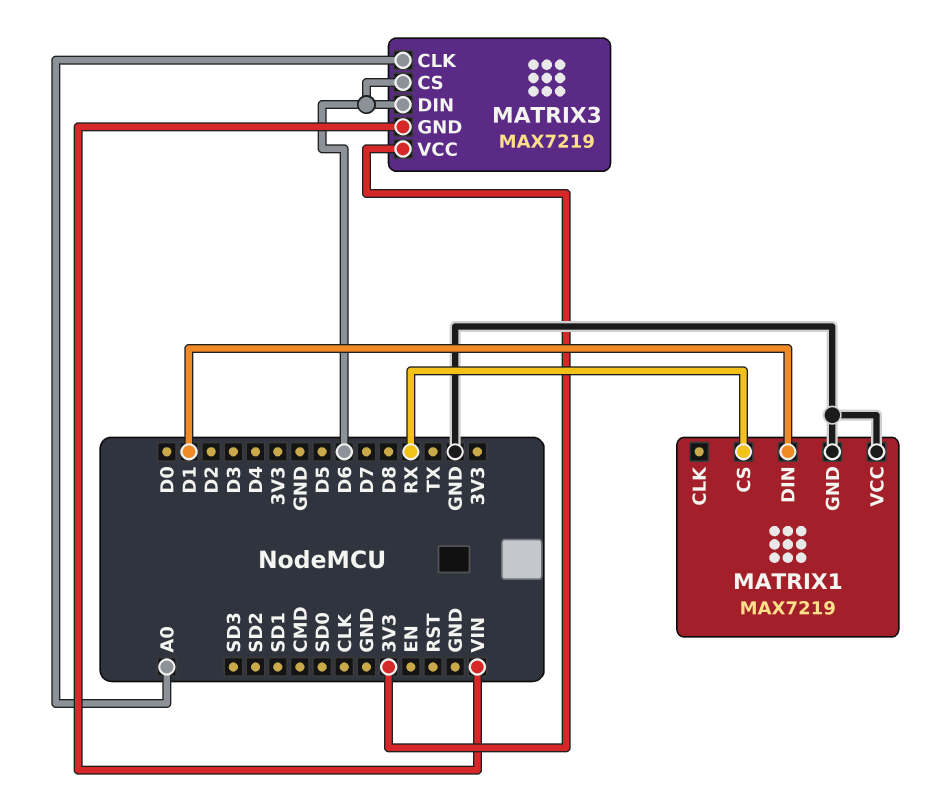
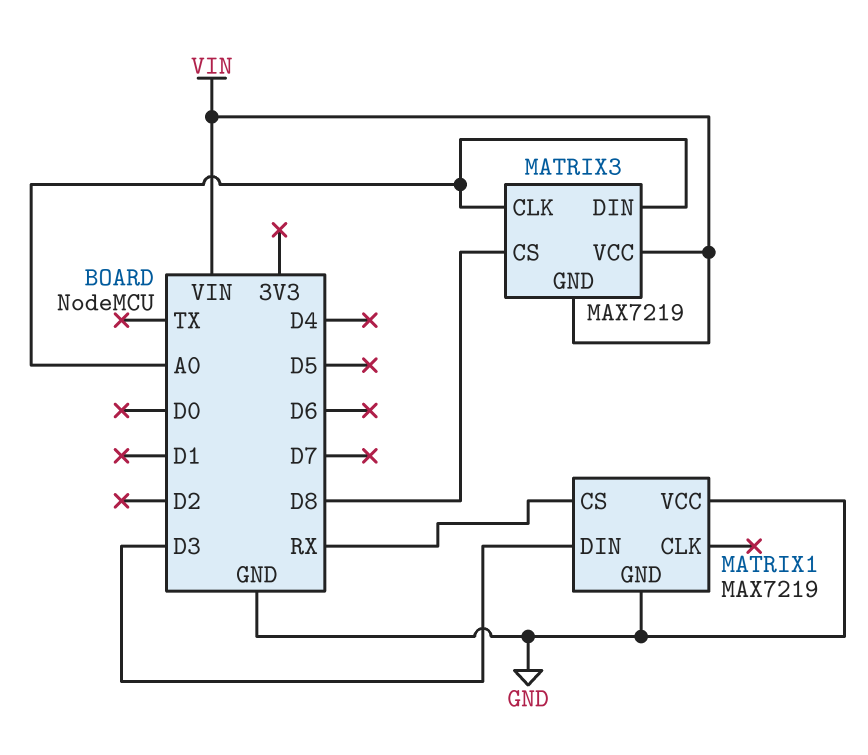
MATRIX1 pin DIN: D1 -> D3
MATRIX3 pin CS: D6 -> D8
MATRIX3 pin DIN: D6 -> A0
MATRIX3 pin VCC: 3V3 -> VIN

